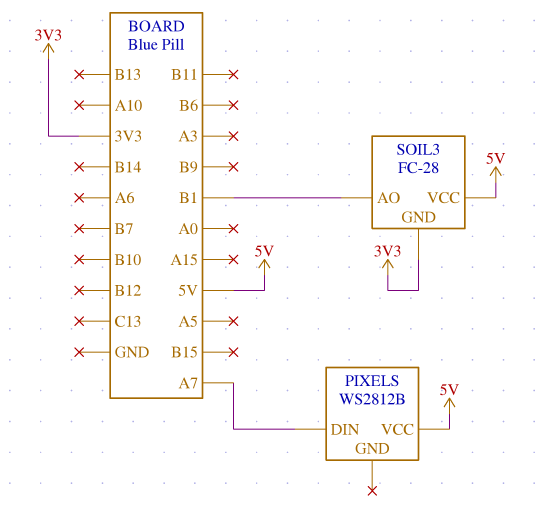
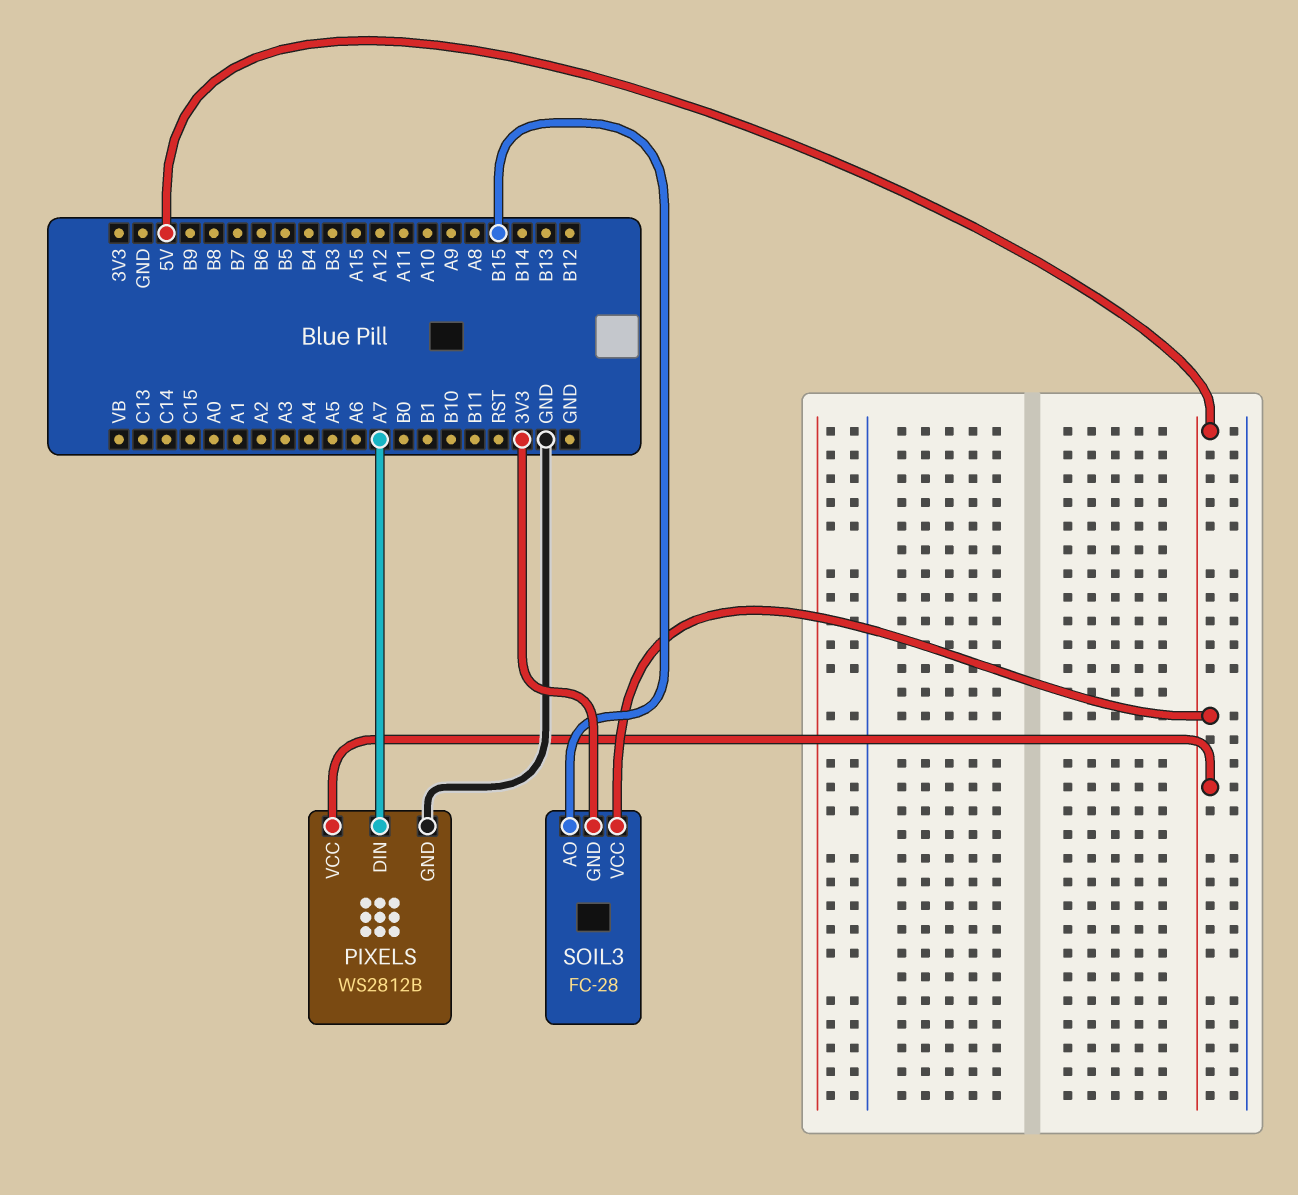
PIXELS pin GND: none -> GND
SOIL3 pin AO: B1 -> B15

